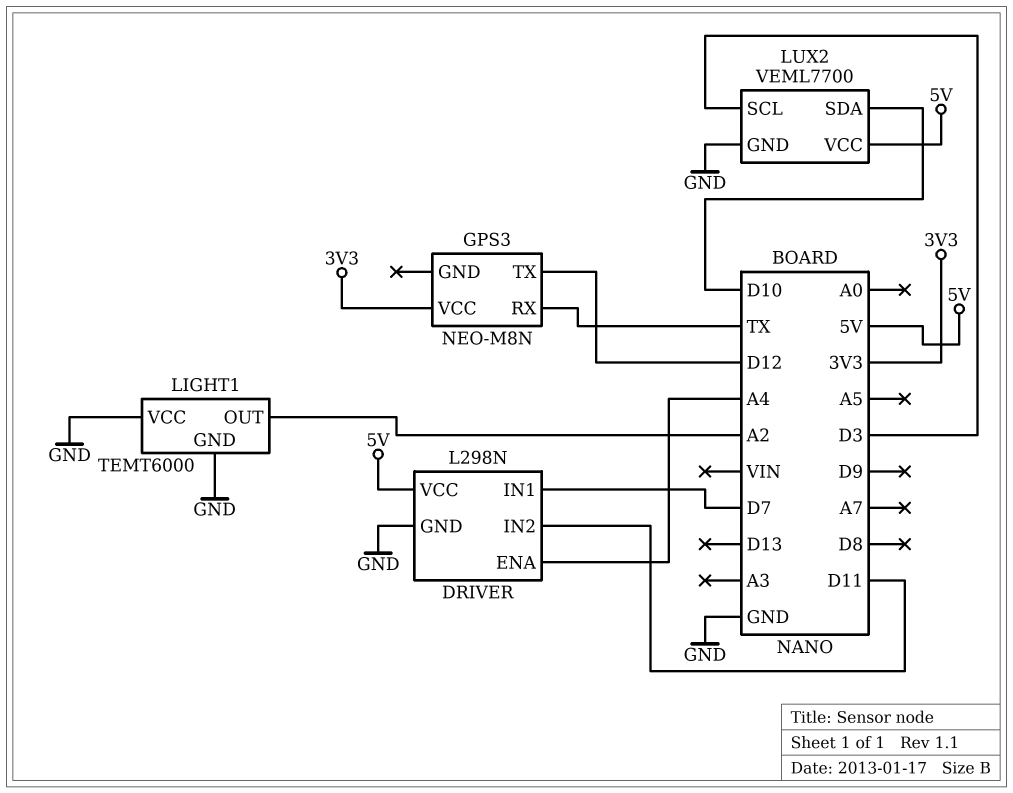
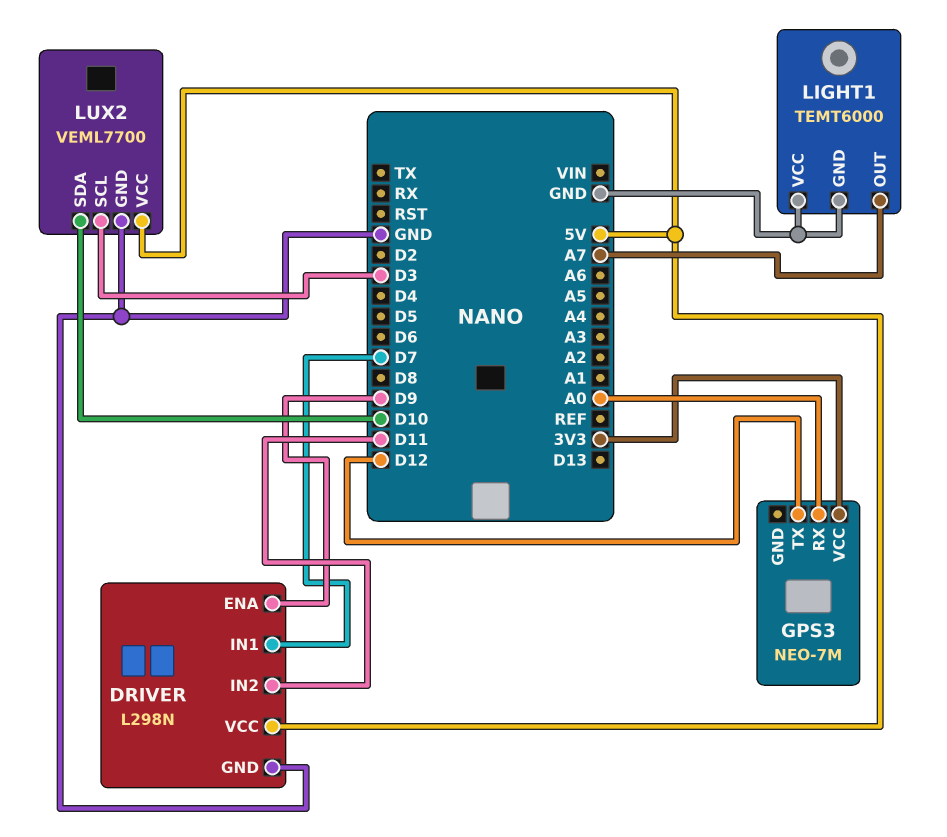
DRIVER pin ENA: A4 -> D9
GPS3: NEO-M8N -> NEO-7M
GPS3 pin RX: TX -> A0
LIGHT1 pin OUT: A2 -> A7

